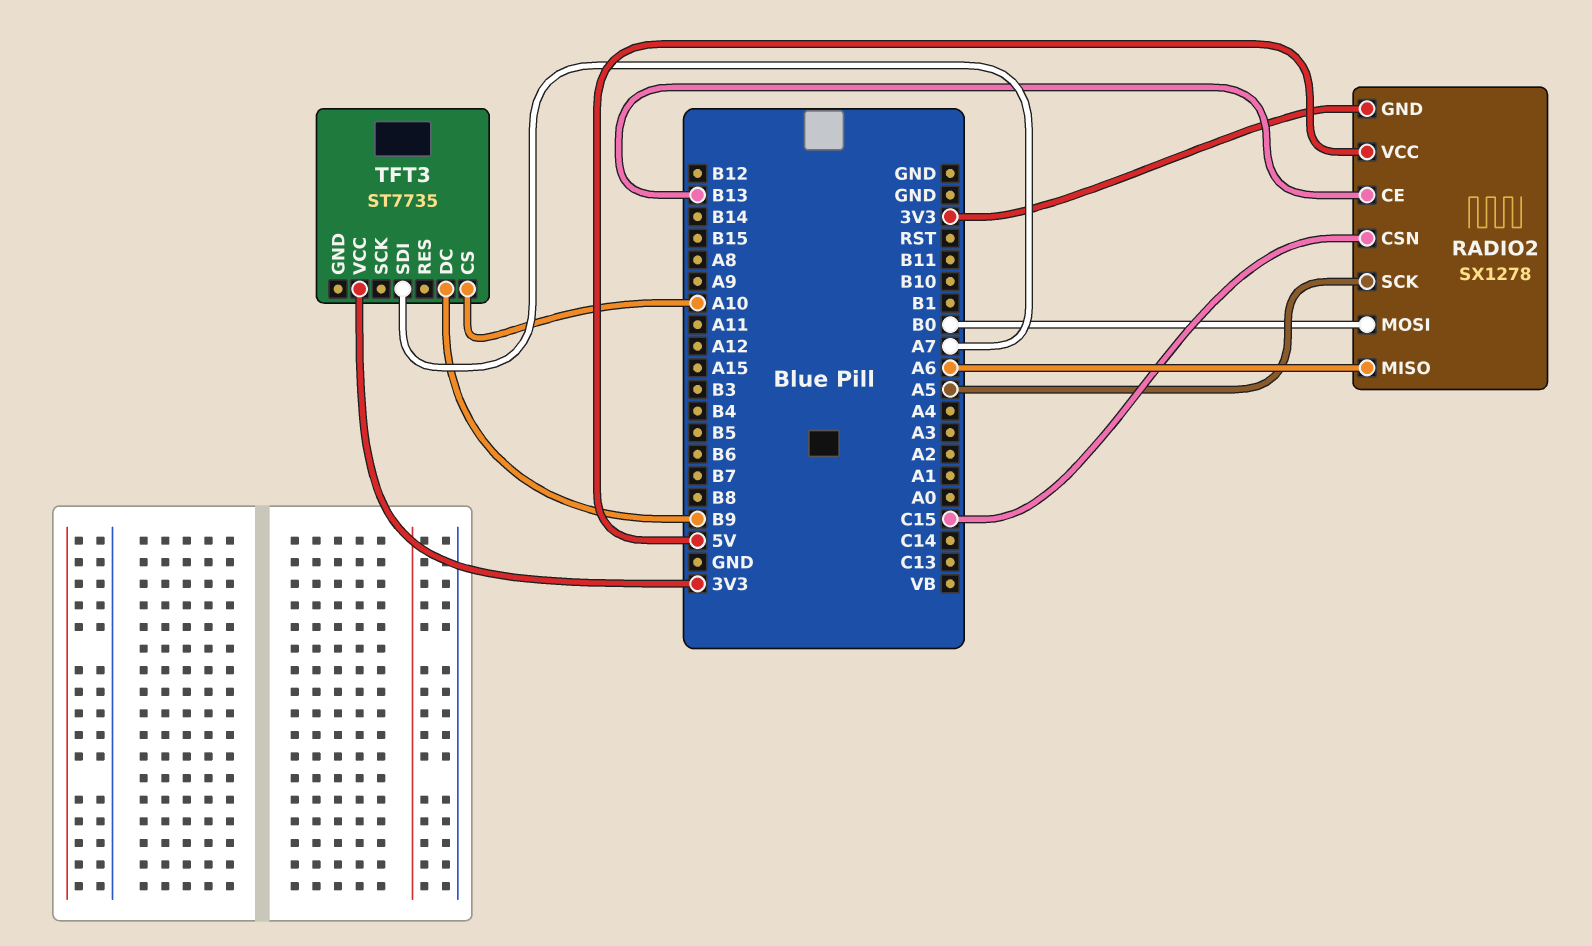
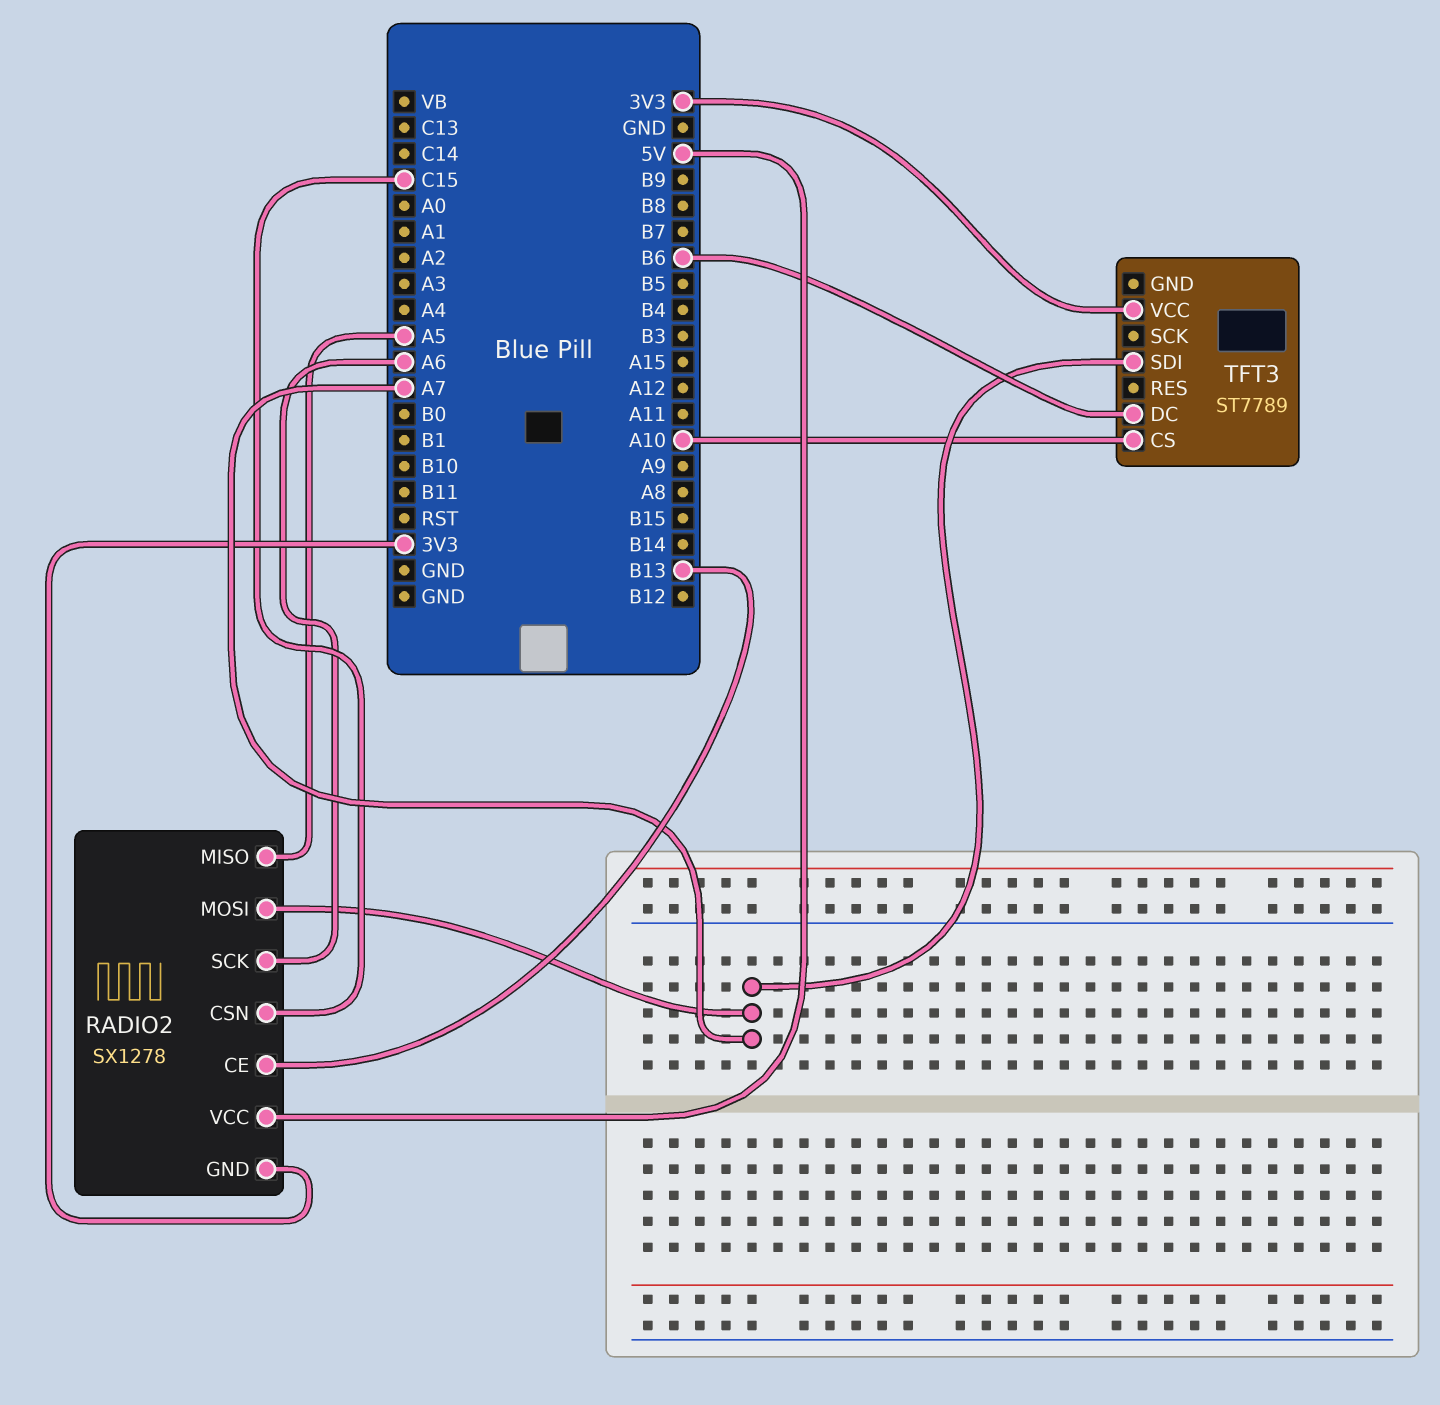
RADIO2 pin MISO: A6 -> A5
RADIO2 pin MOSI: B0 -> A7
RADIO2 pin SCK: A5 -> A6
TFT3: ST7735 -> ST7789
TFT3 pin DC: B9 -> B6

